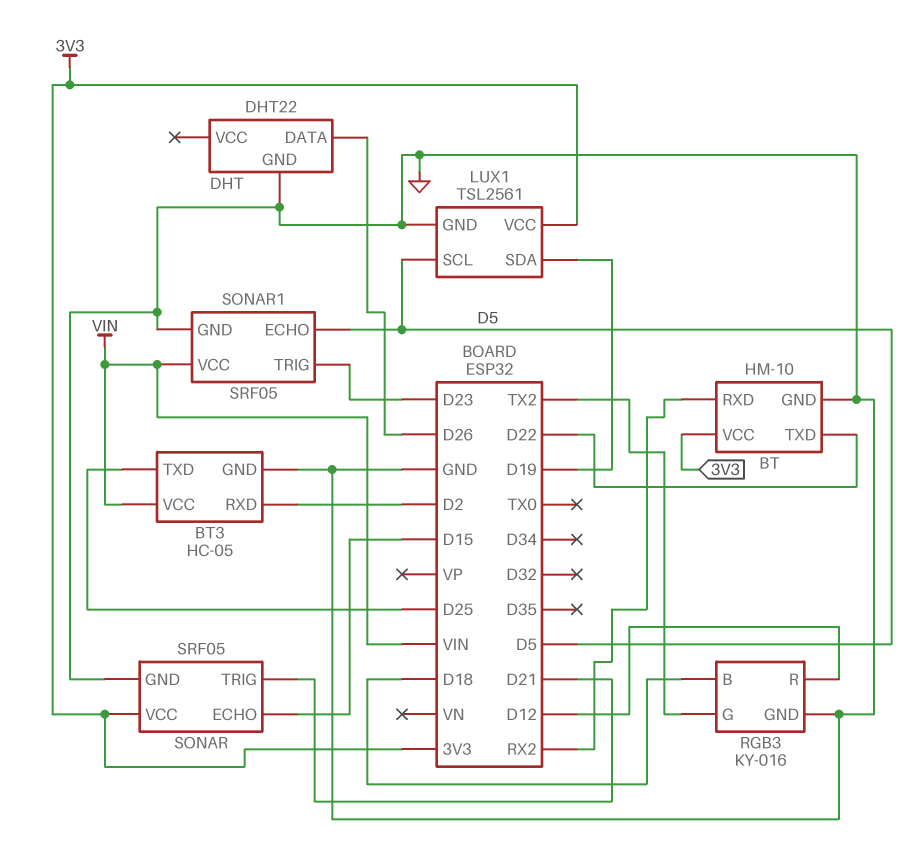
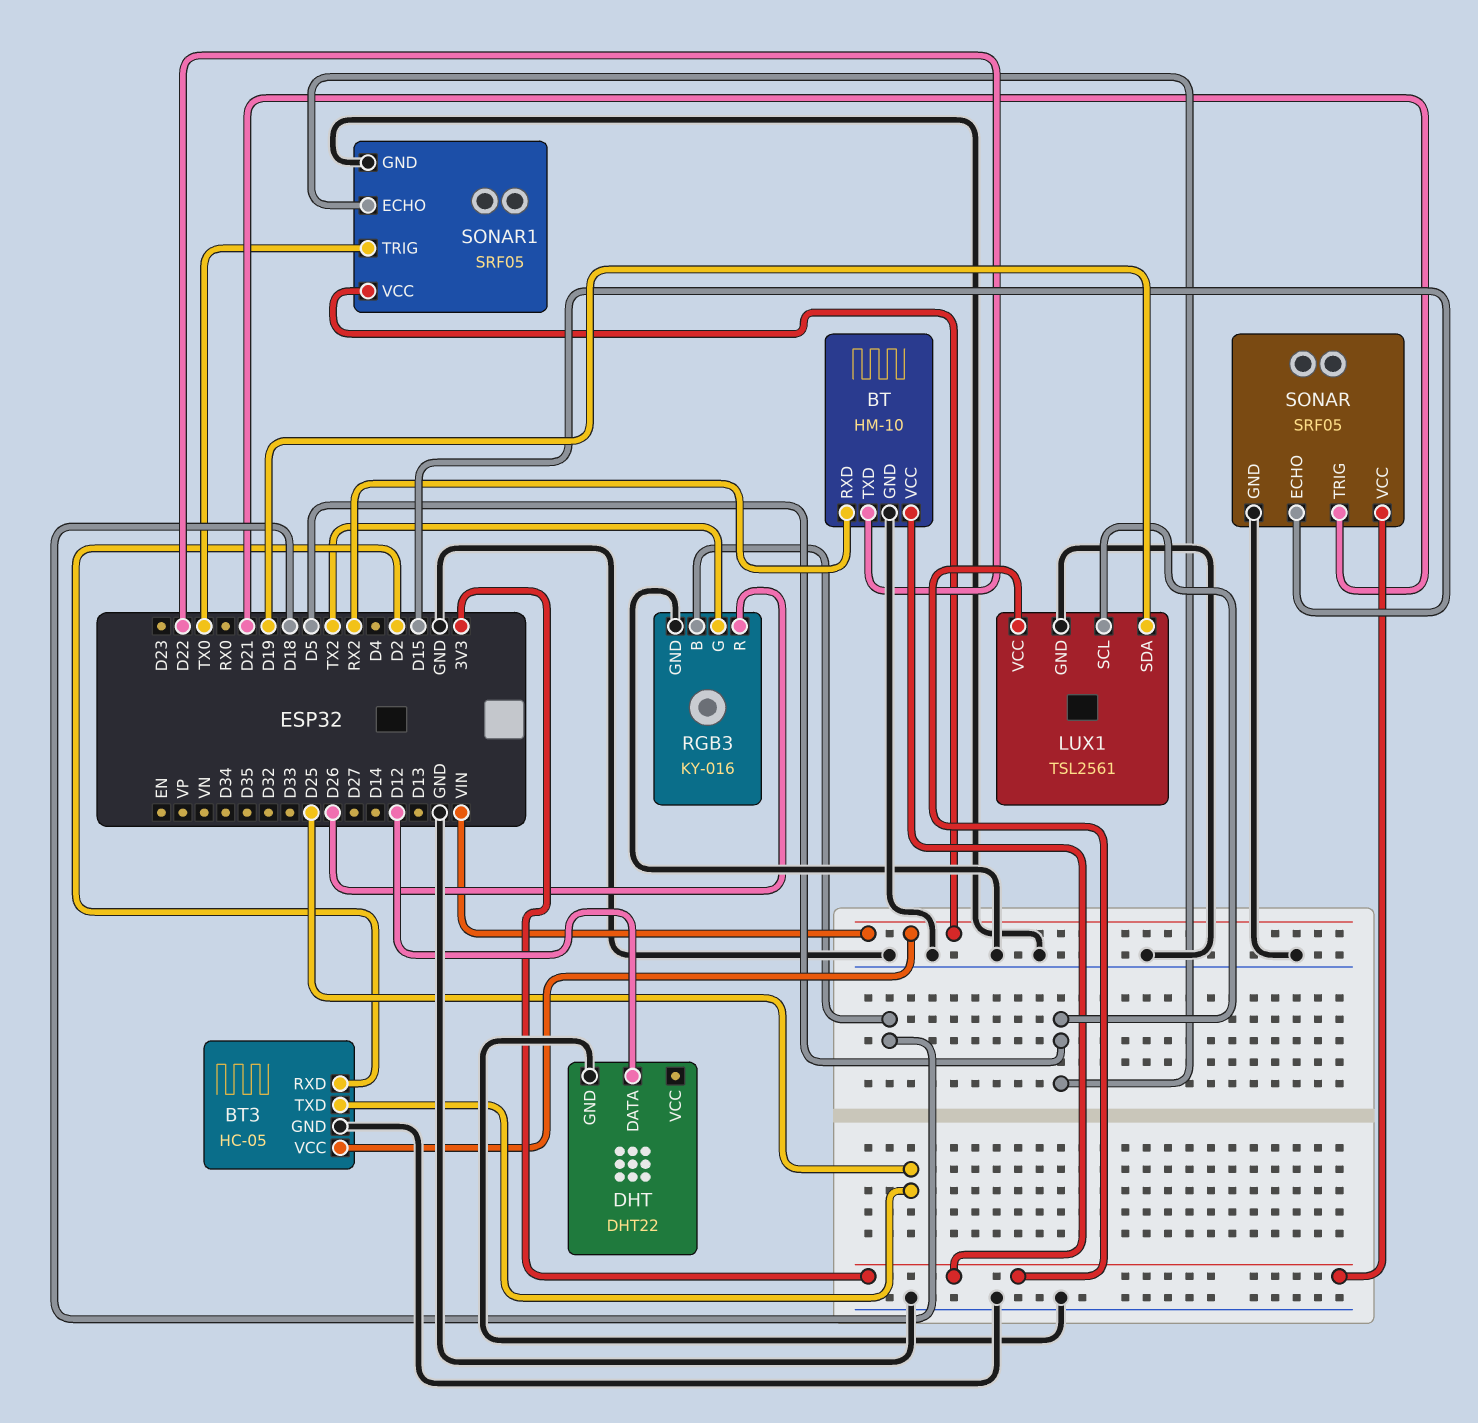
DHT pin DATA: D26 -> D12
RGB3 pin R: D12 -> D26
SONAR1 pin TRIG: D23 -> TX0

